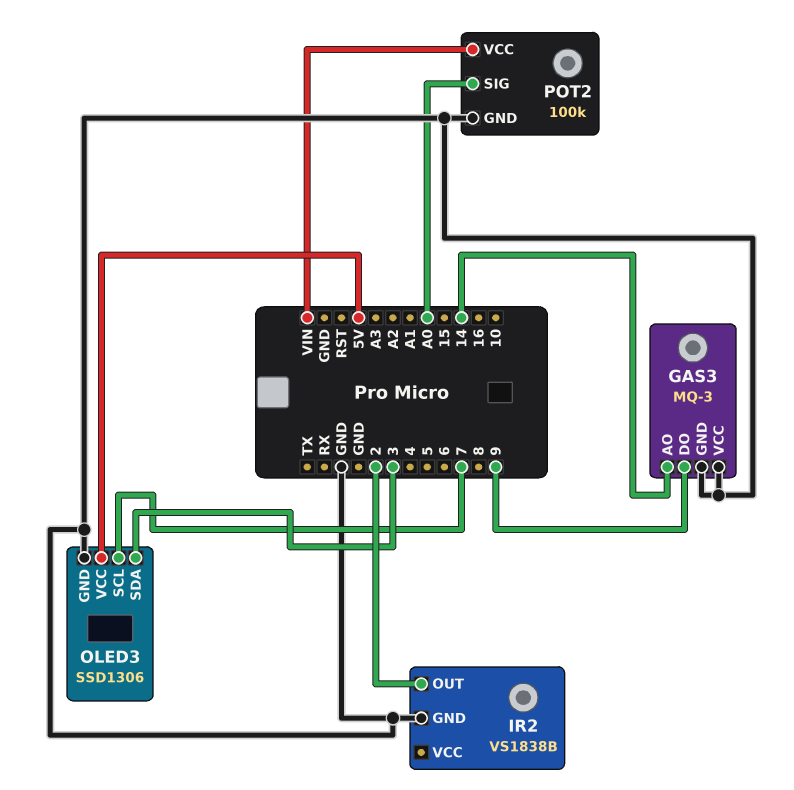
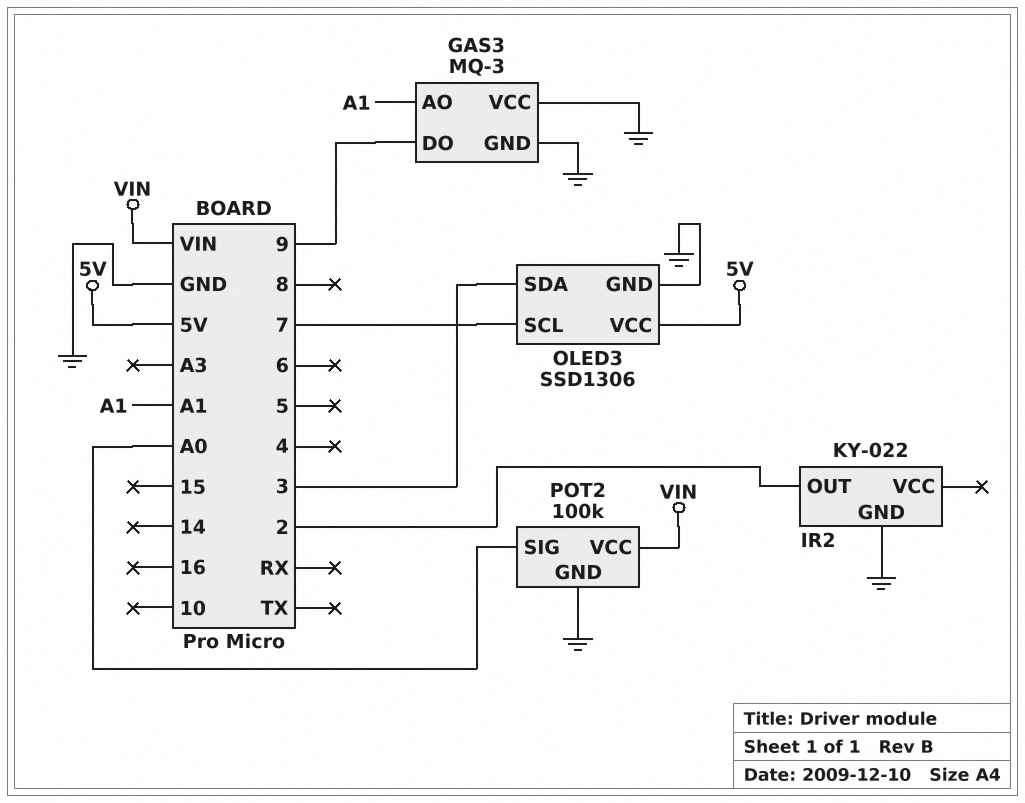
GAS3 pin AO: 14 -> A1
IR2: VS1838B -> KY-022

